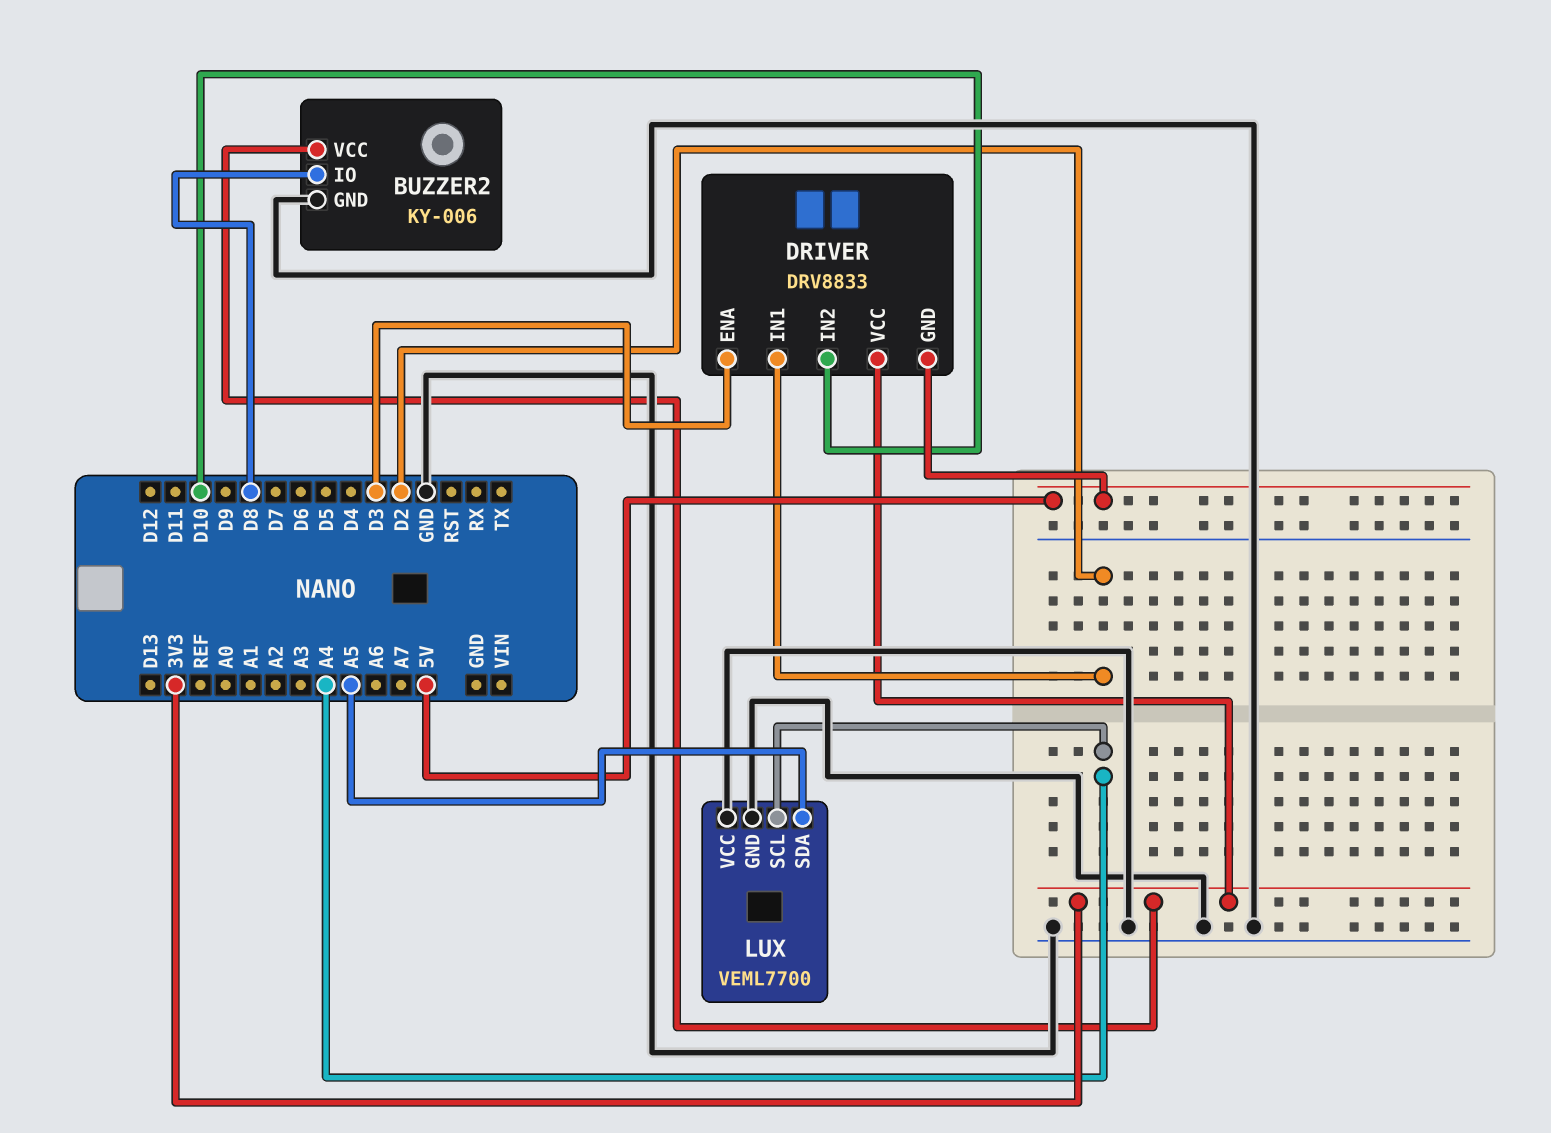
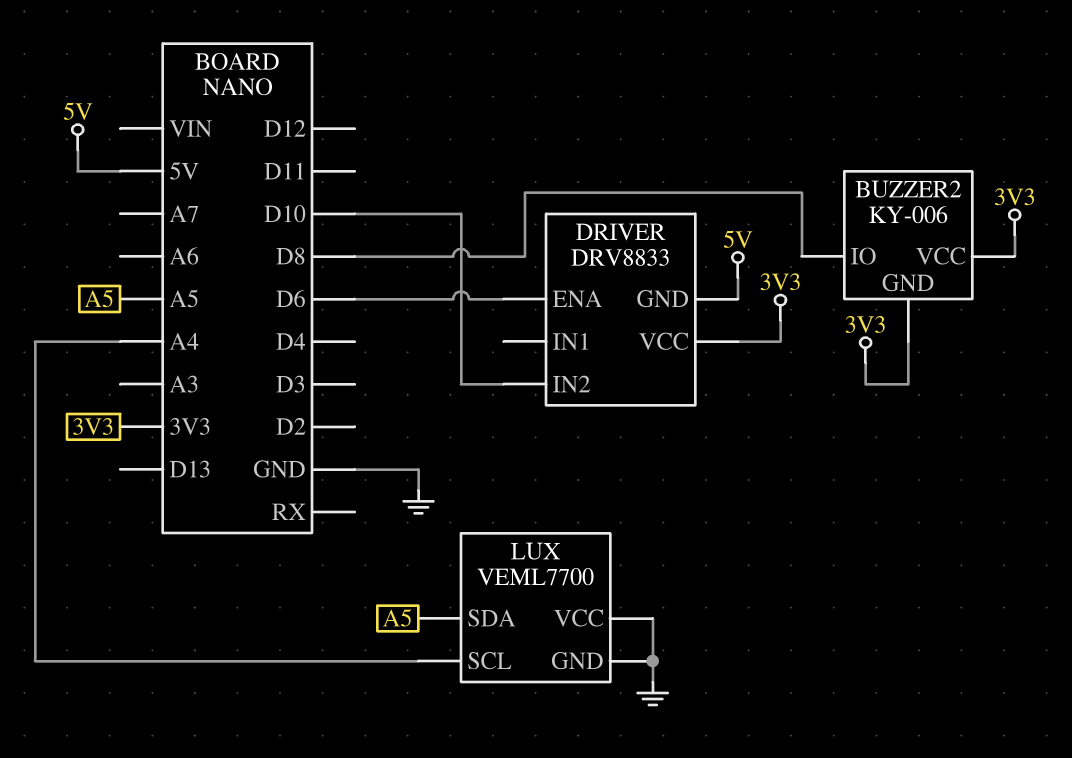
BUZZER2 pin GND: GND -> 3V3
DRIVER pin ENA: D3 -> D6
DRIVER pin IN1: D2 -> none

